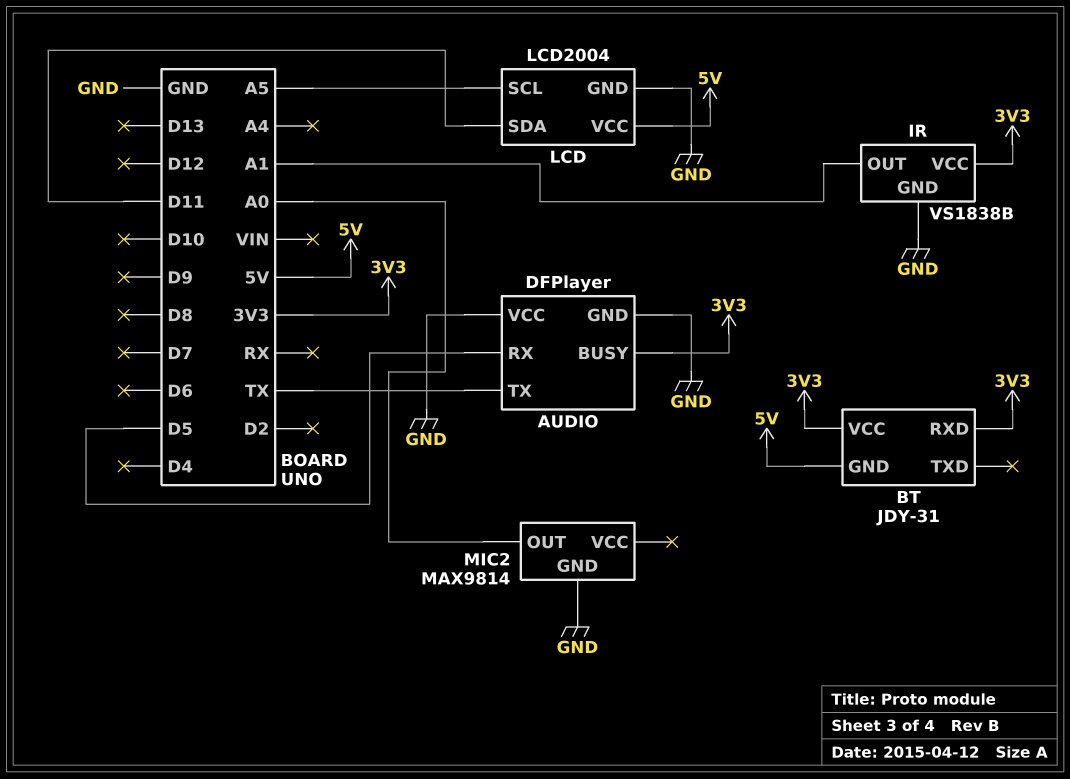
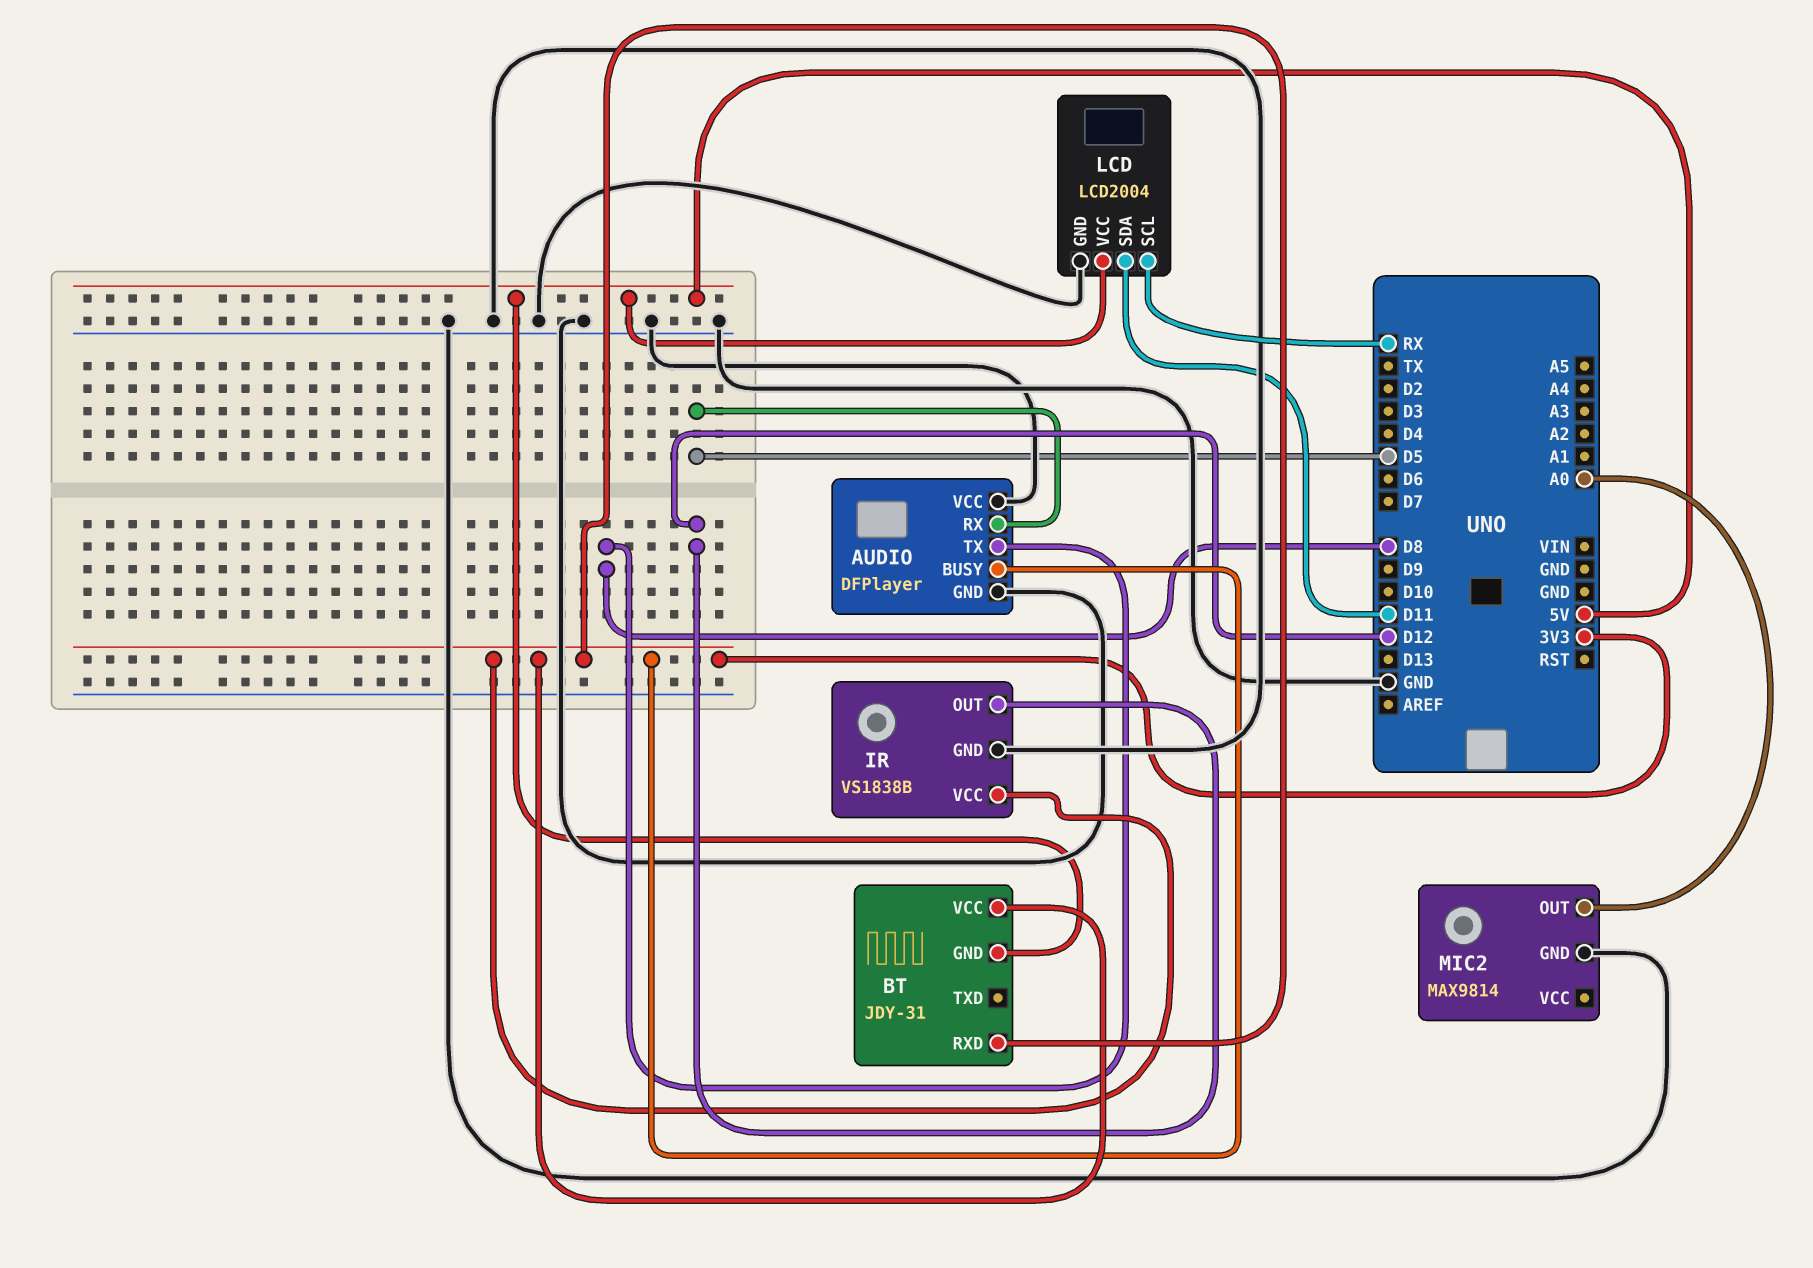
AUDIO pin TX: TX -> D8
IR pin OUT: A1 -> D12
LCD pin SCL: A5 -> RX

